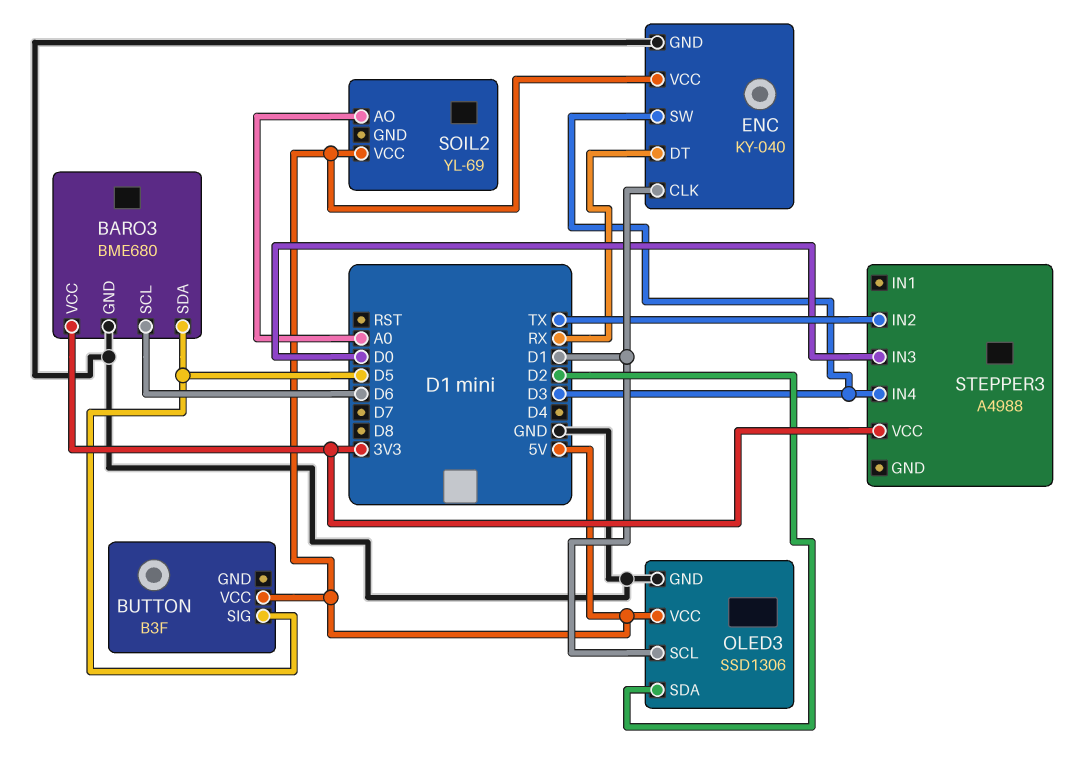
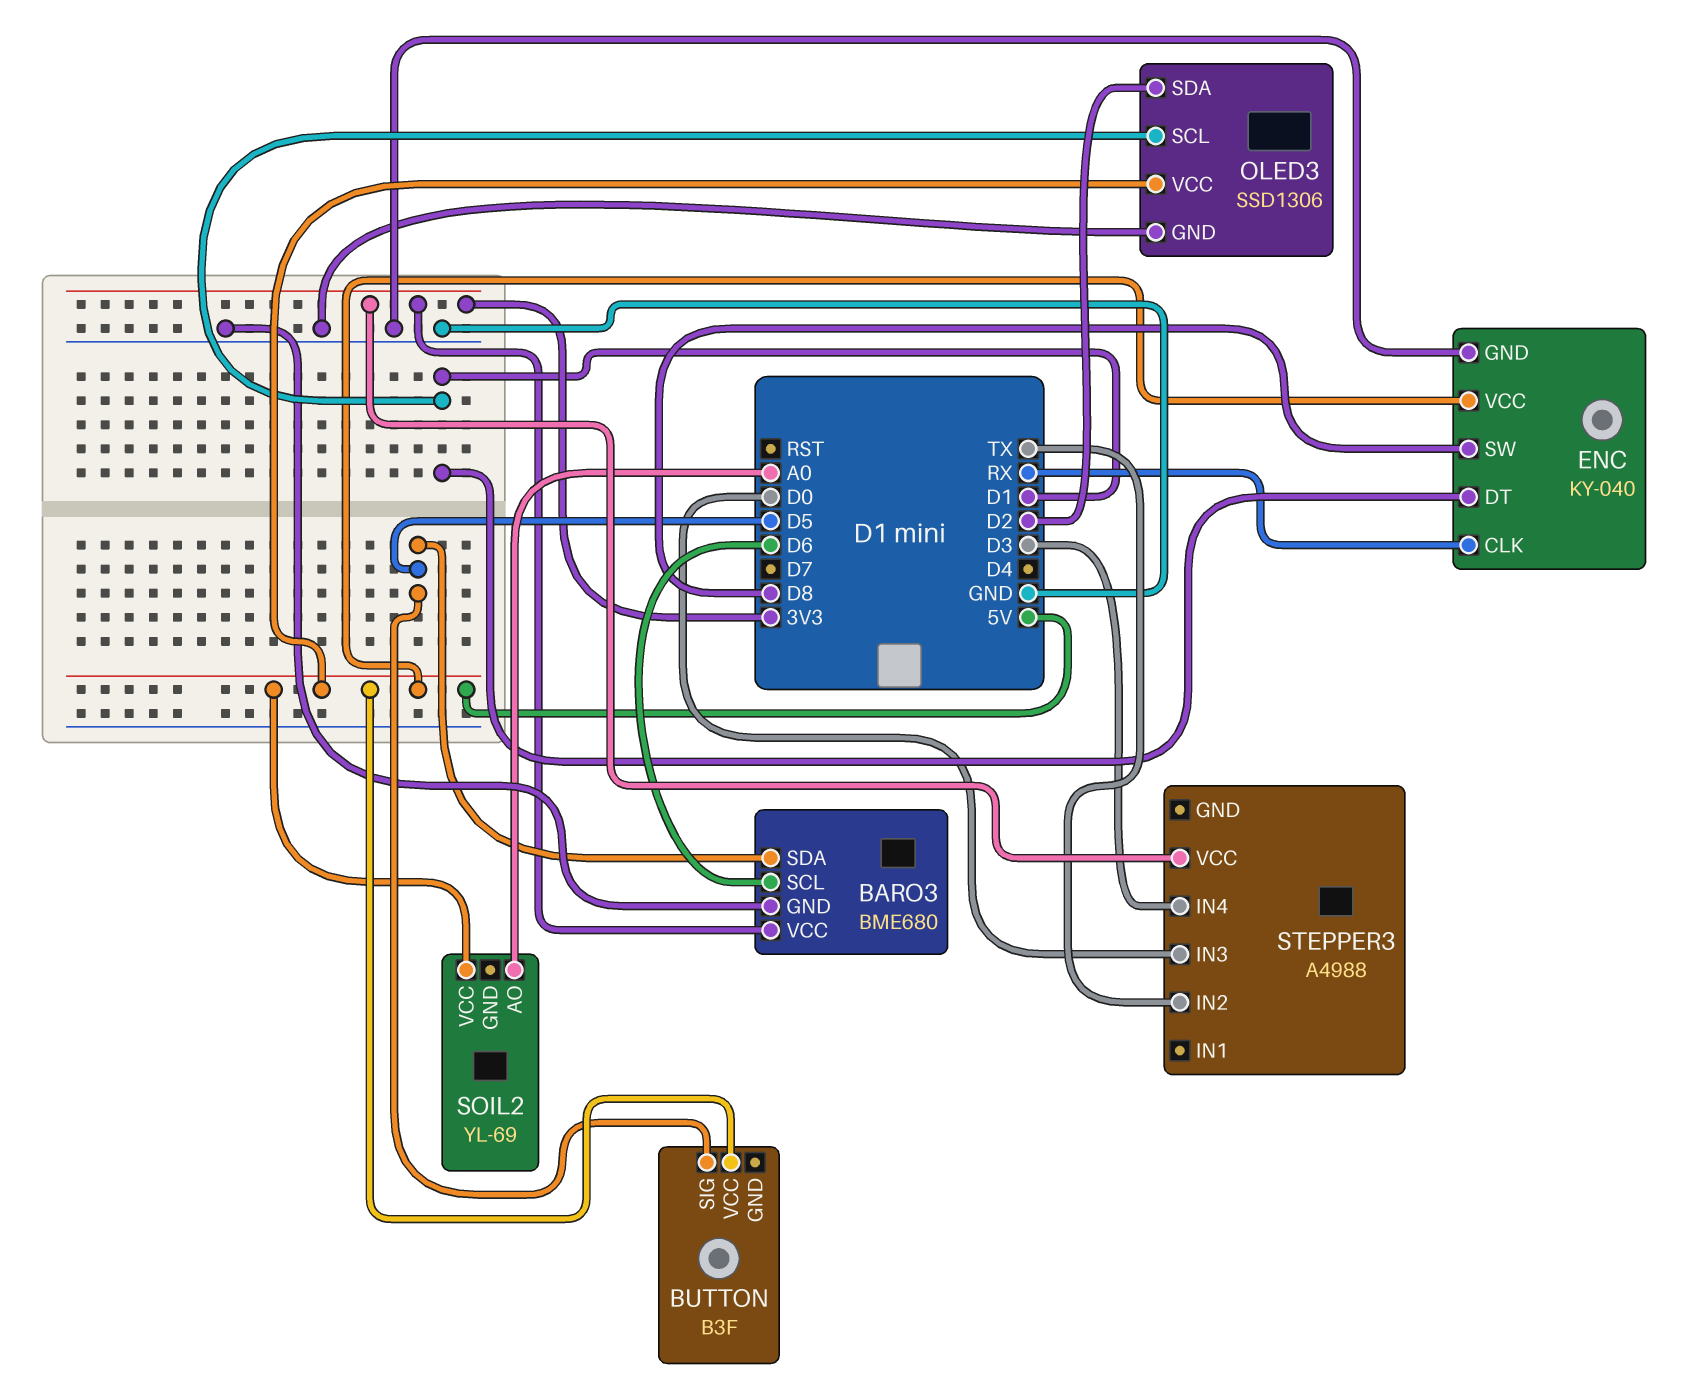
ENC pin CLK: D1 -> RX
ENC pin DT: RX -> D1
ENC pin SW: D3 -> D8

